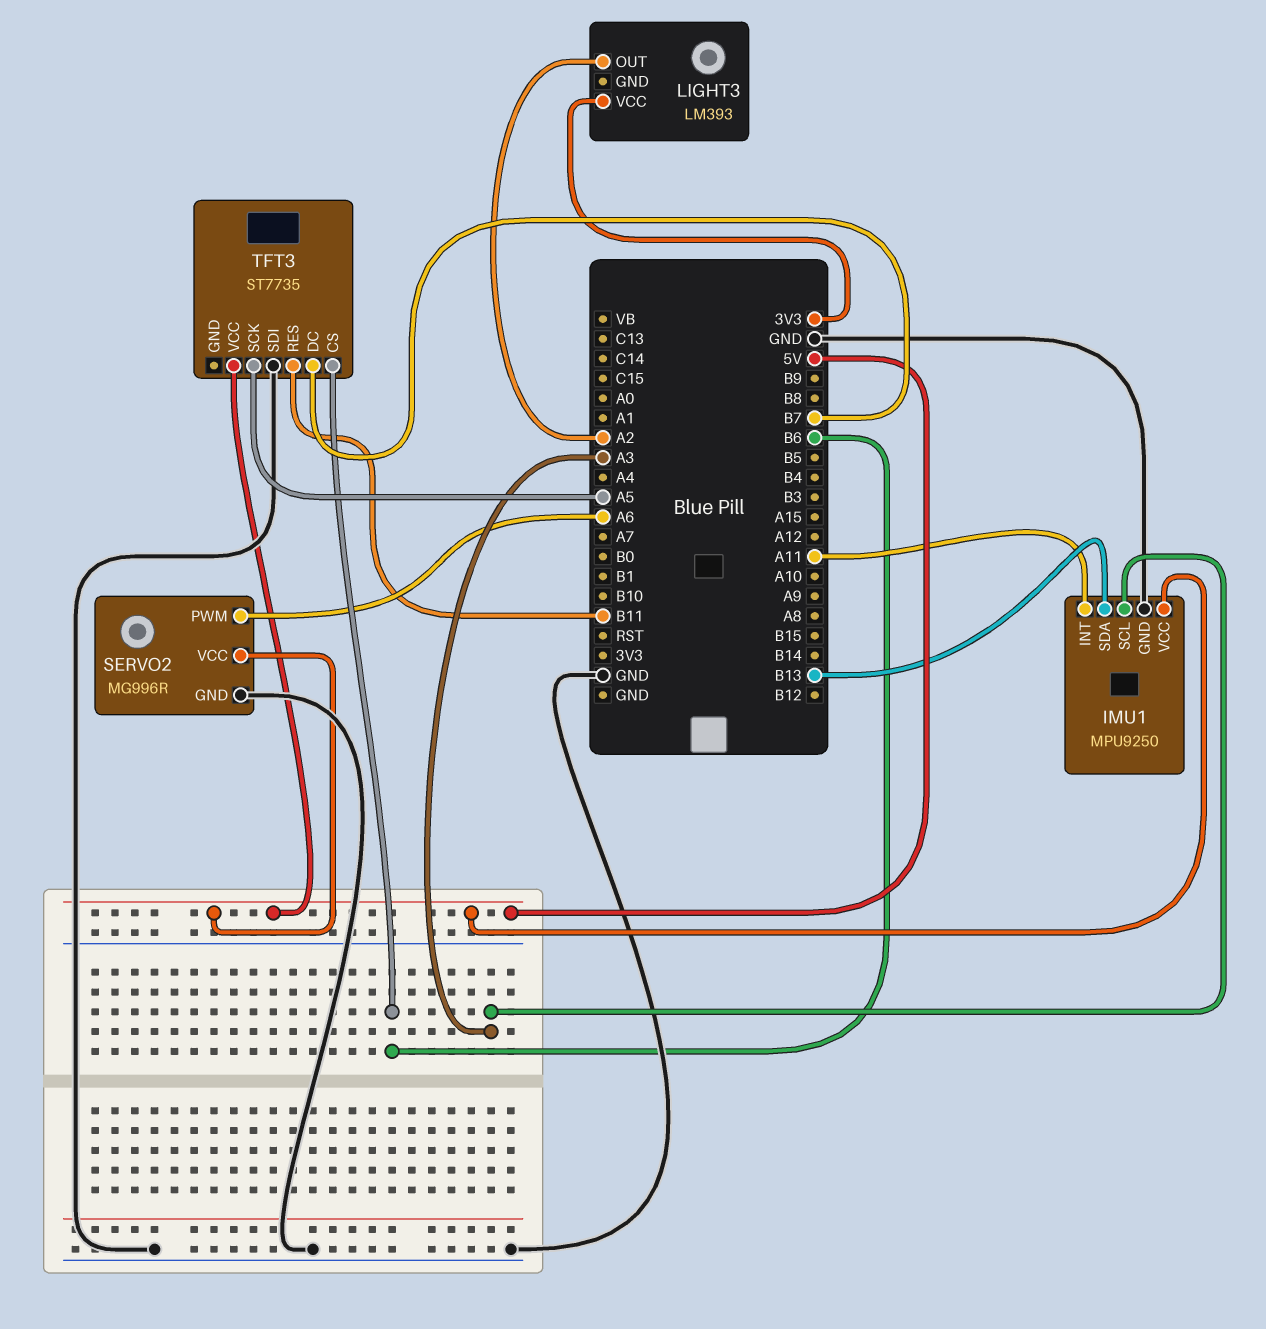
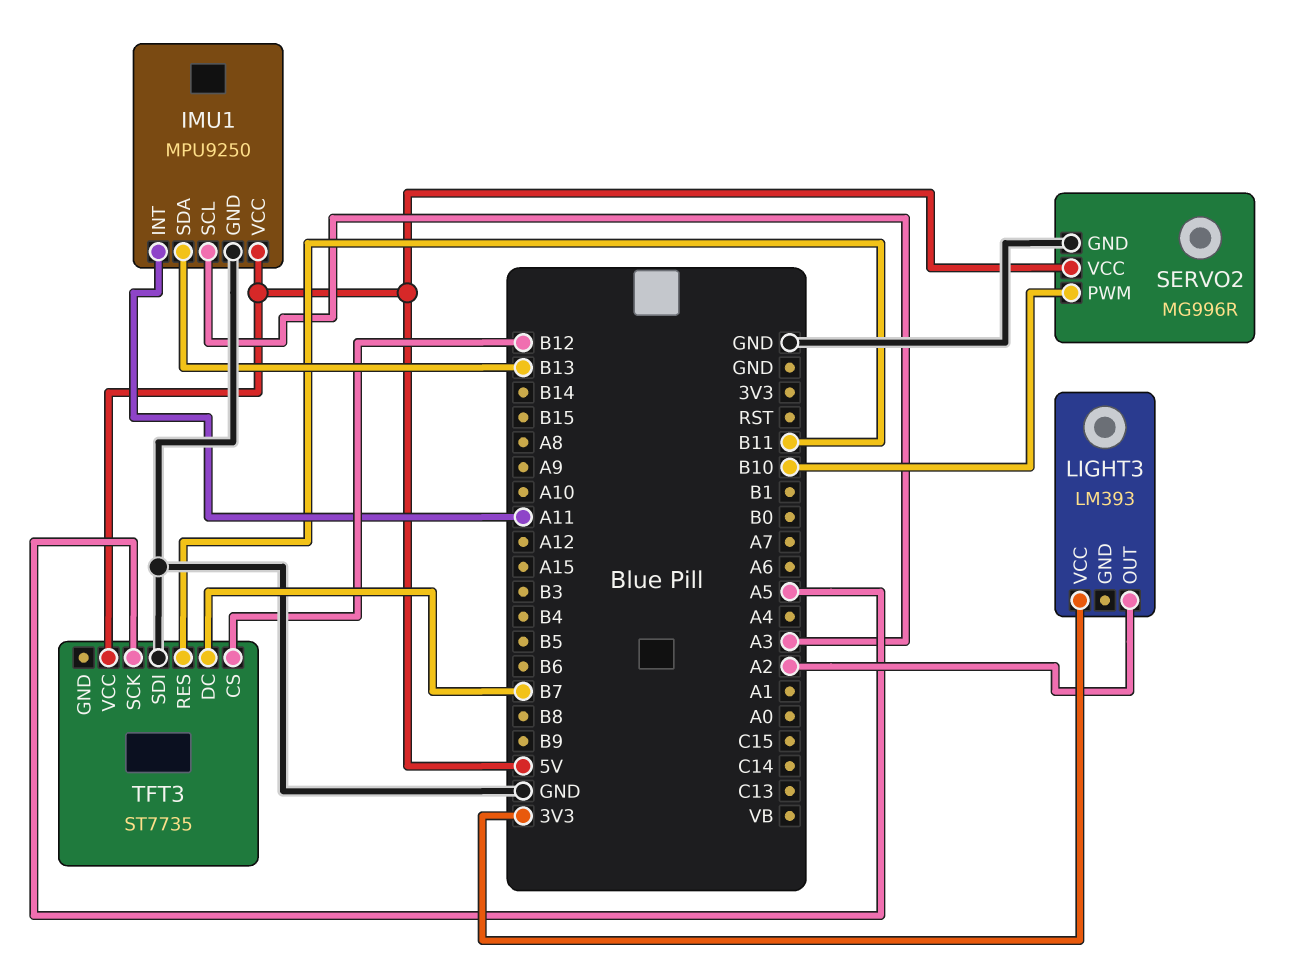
SERVO2 pin PWM: A6 -> B10
TFT3 pin CS: B6 -> B12

